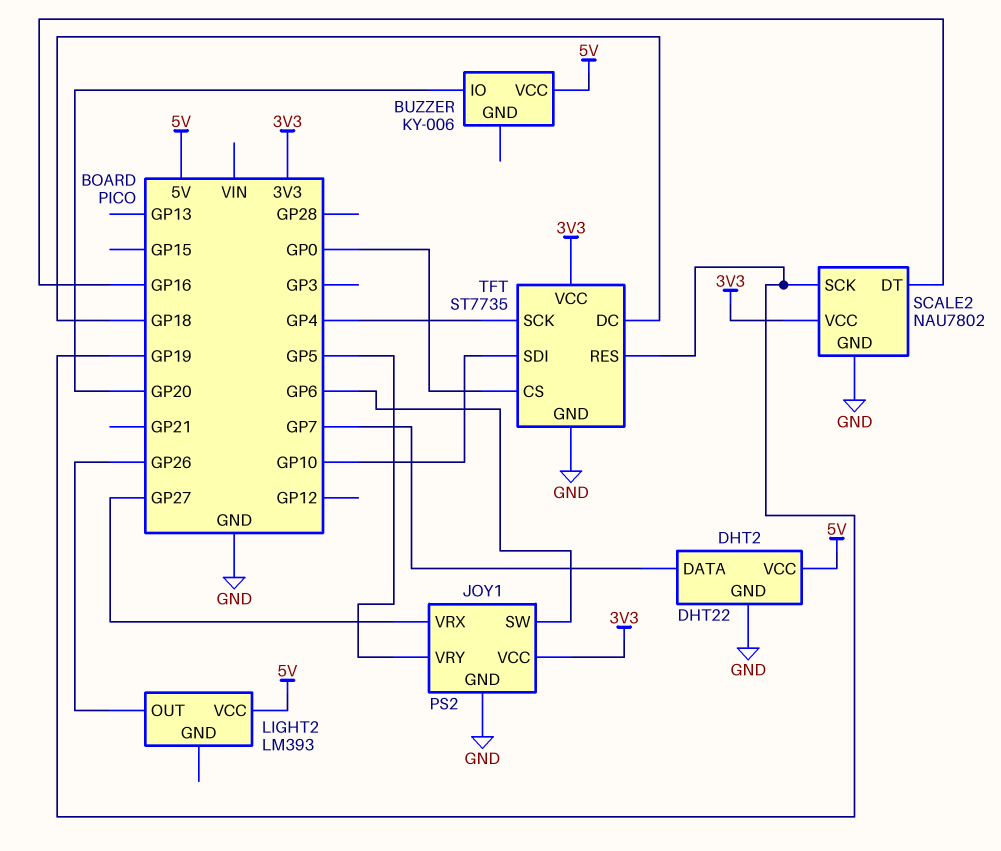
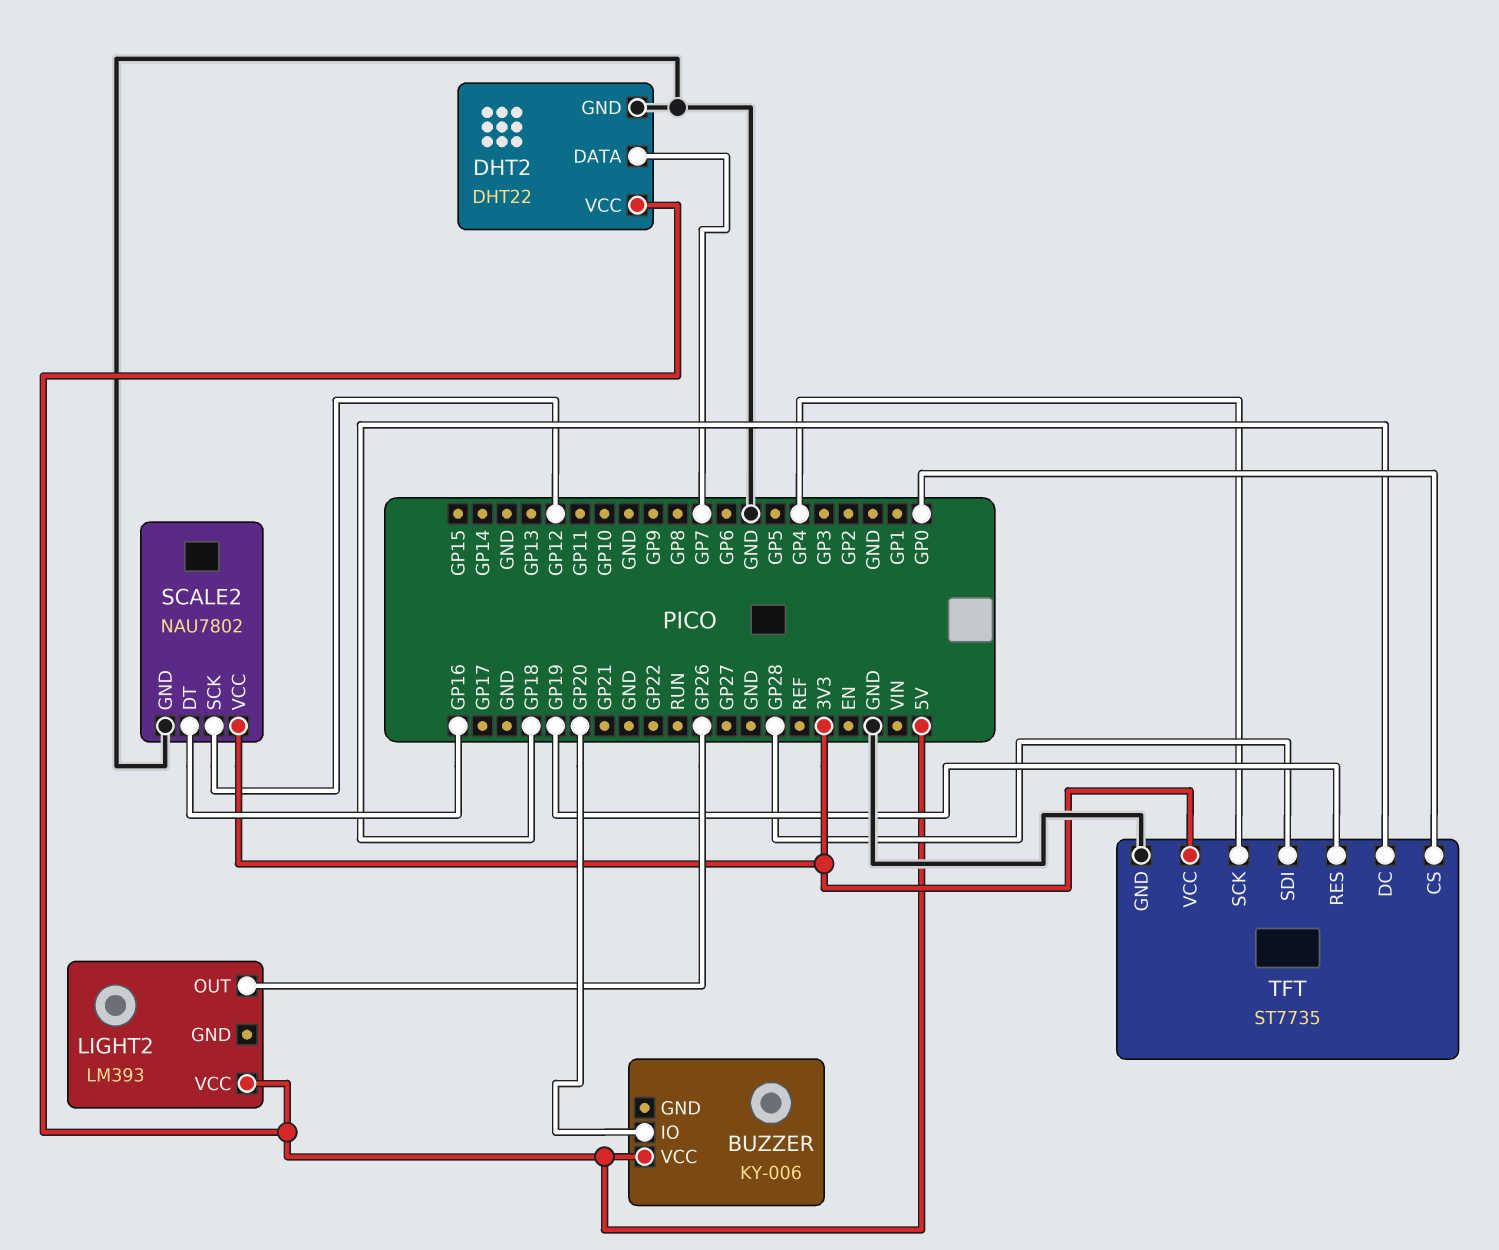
JOY1: PS2 -> none
JOY1 pin GND: GND -> none
JOY1 pin SW: GP6 -> none
JOY1 pin VCC: 3V3 -> none
JOY1 pin VRX: GP27 -> none
JOY1 pin VRY: GP5 -> none
SCALE2 pin SCK: GP19 -> GP12
TFT pin SDI: GP10 -> GP28

